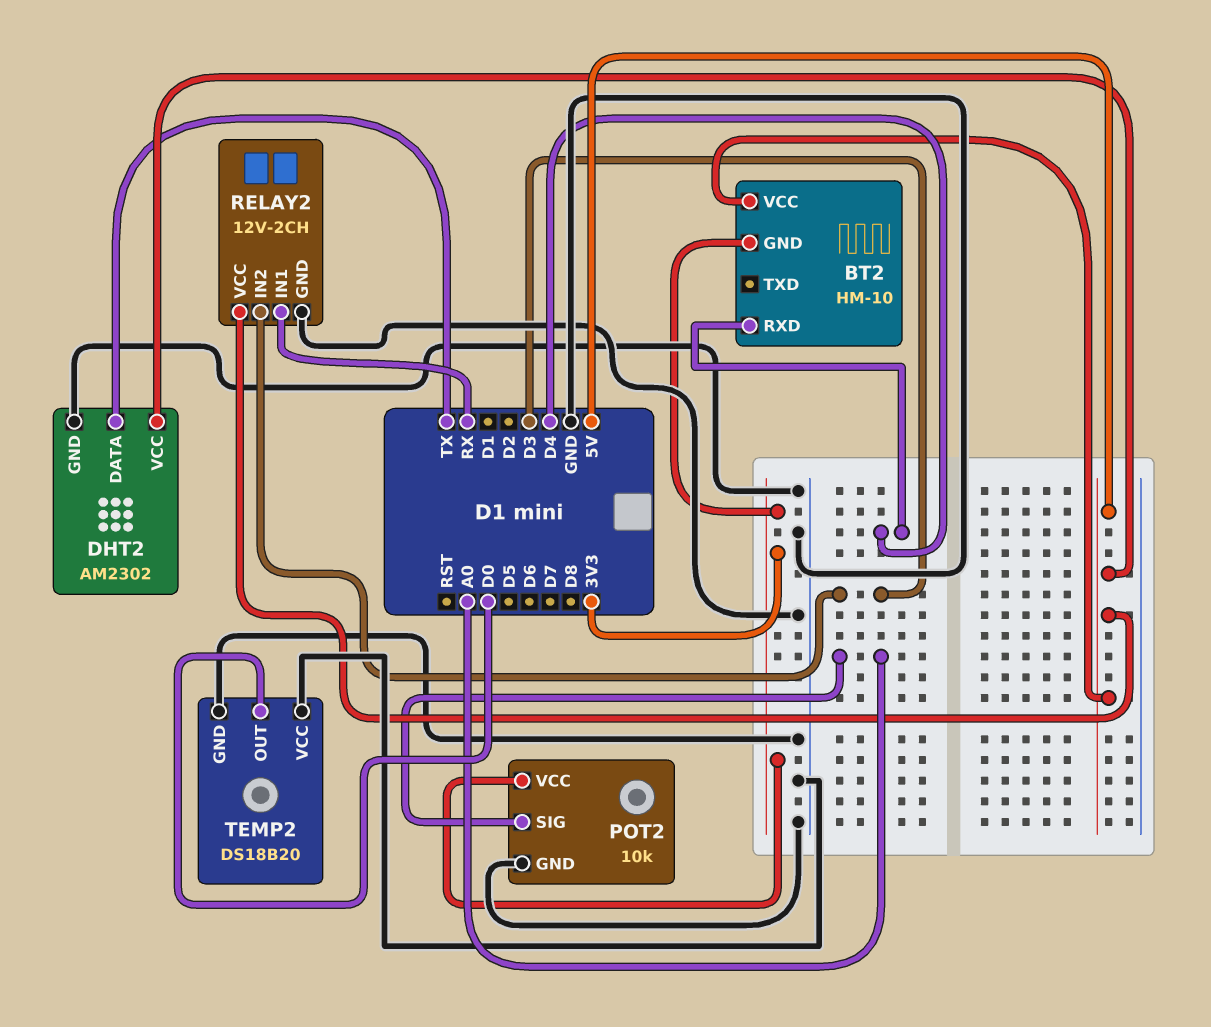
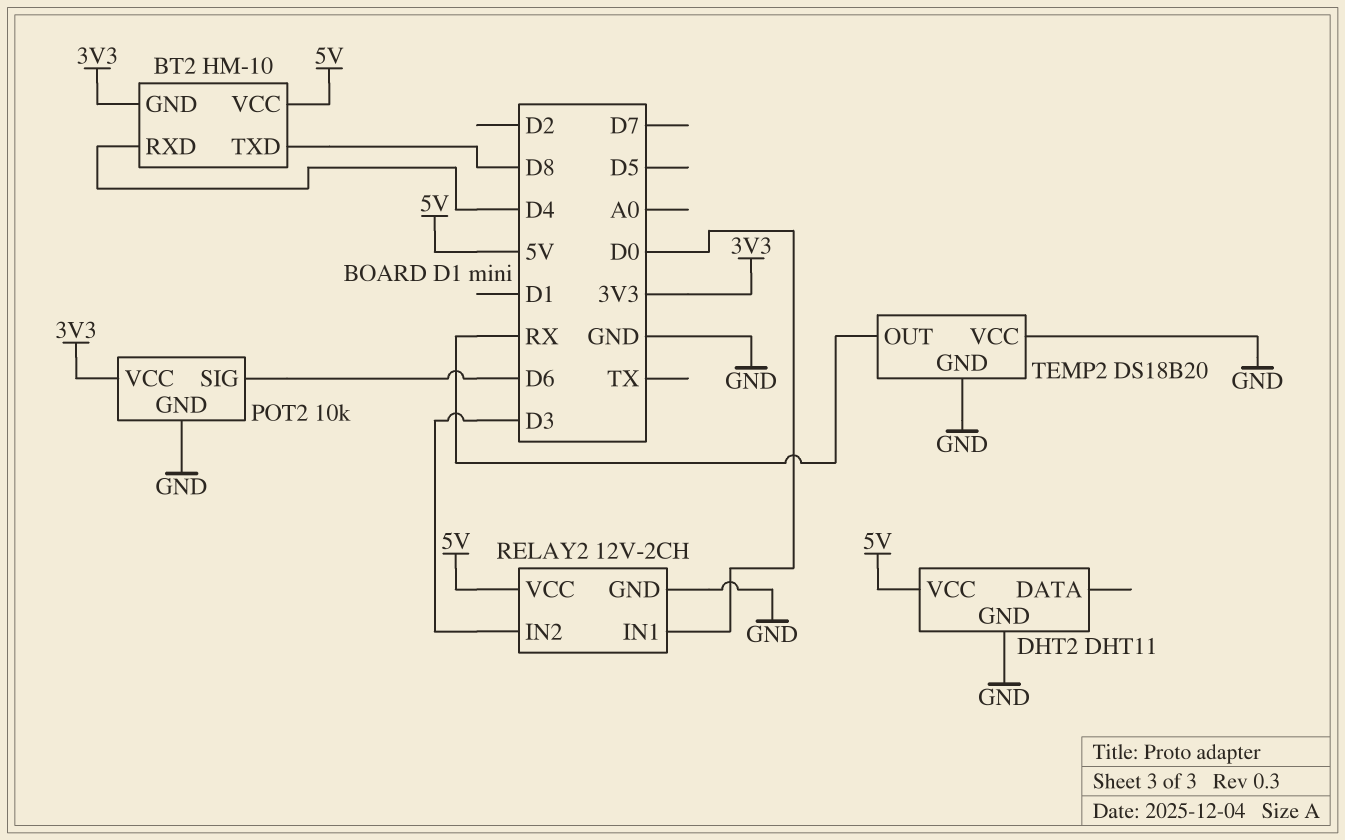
BT2 pin TXD: none -> D8
DHT2: AM2302 -> DHT11
DHT2 pin DATA: TX -> none
POT2 pin SIG: A0 -> D6
RELAY2 pin IN1: RX -> D0
TEMP2 pin OUT: D0 -> RX

